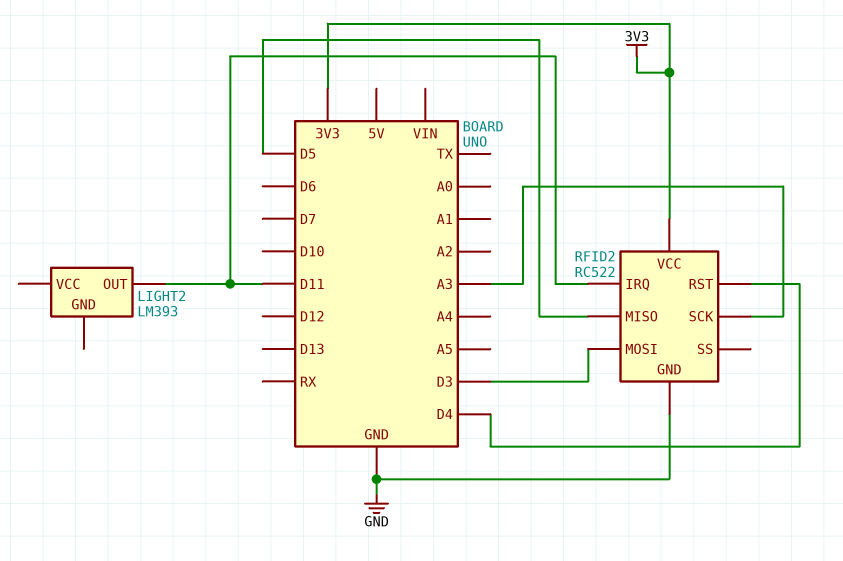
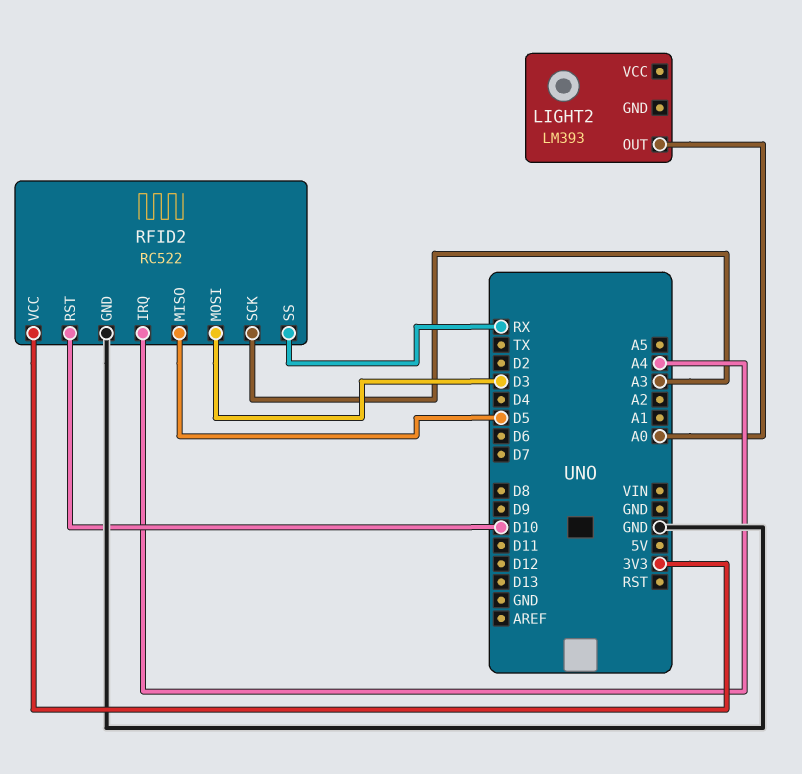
LIGHT2 pin OUT: D11 -> A0
RFID2 pin IRQ: D11 -> A4
RFID2 pin RST: D4 -> D10
RFID2 pin SS: none -> RX

